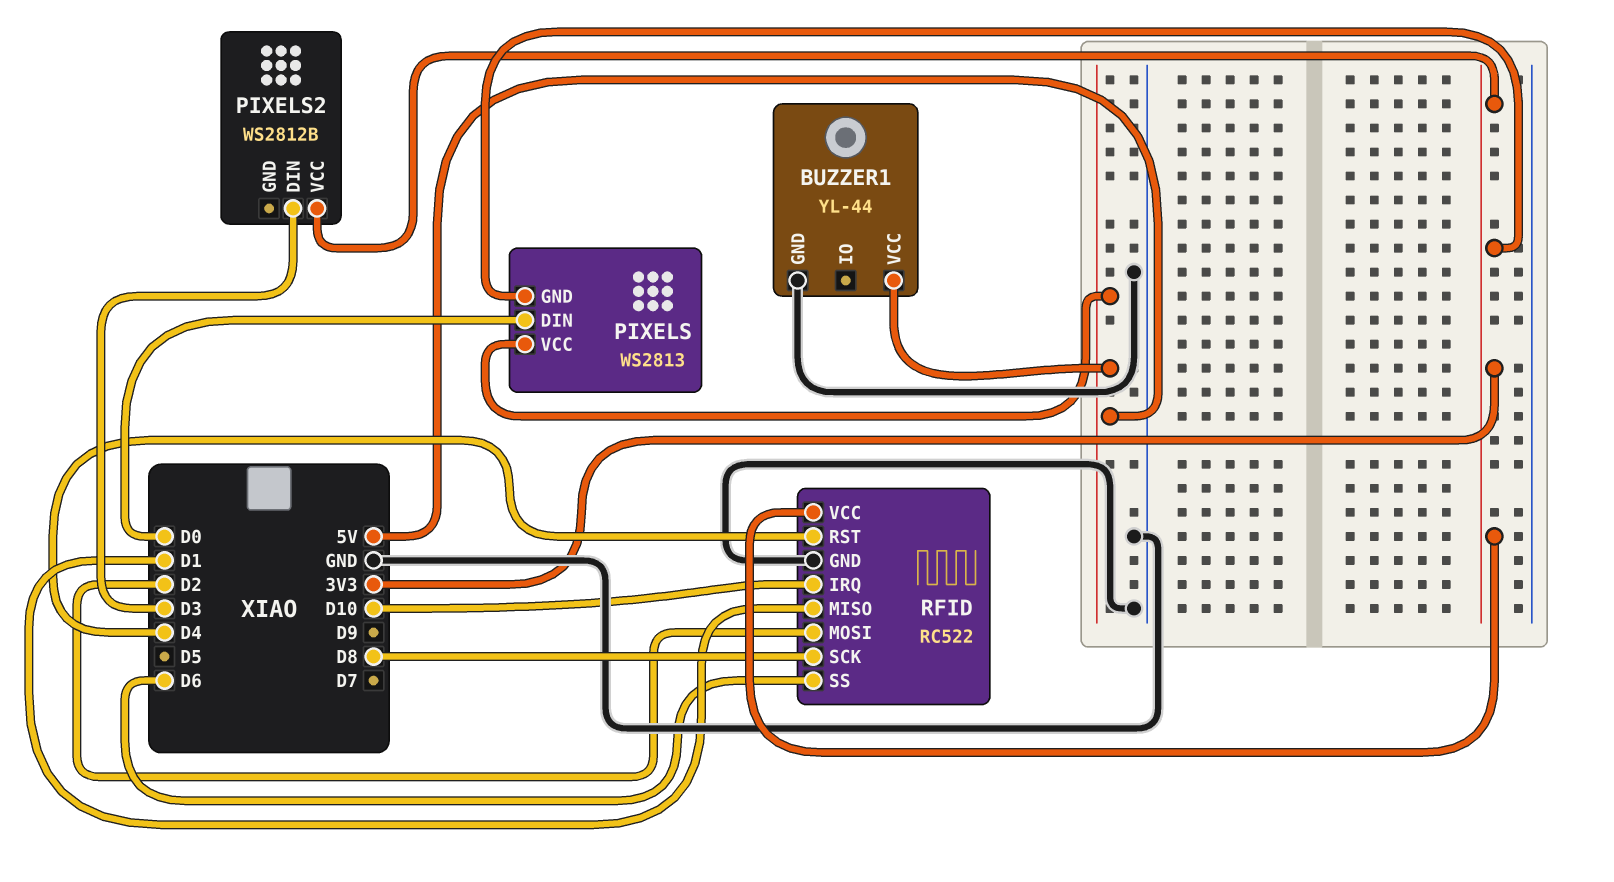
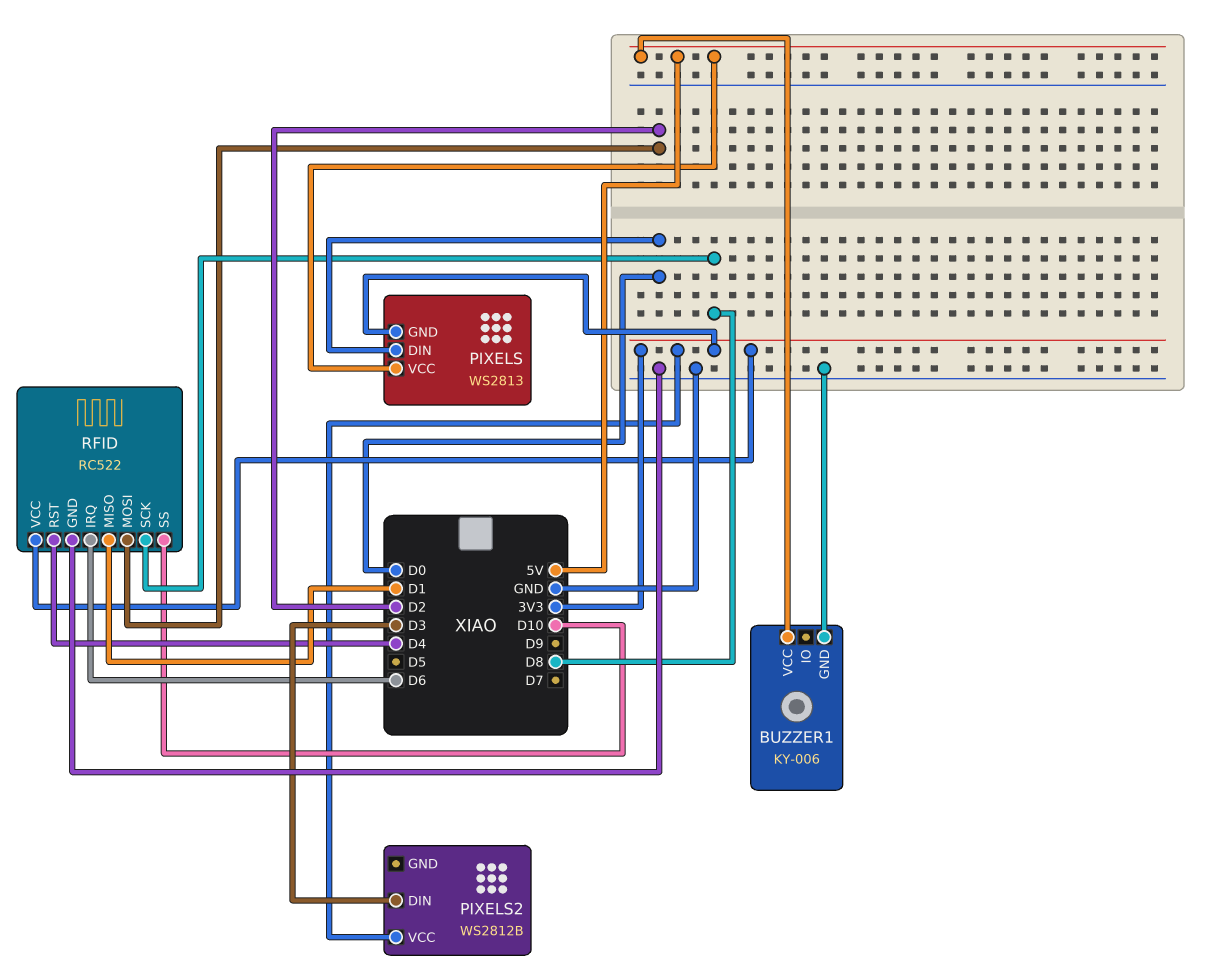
BUZZER1: YL-44 -> KY-006
RFID pin IRQ: D10 -> D6
RFID pin SS: D6 -> D10

